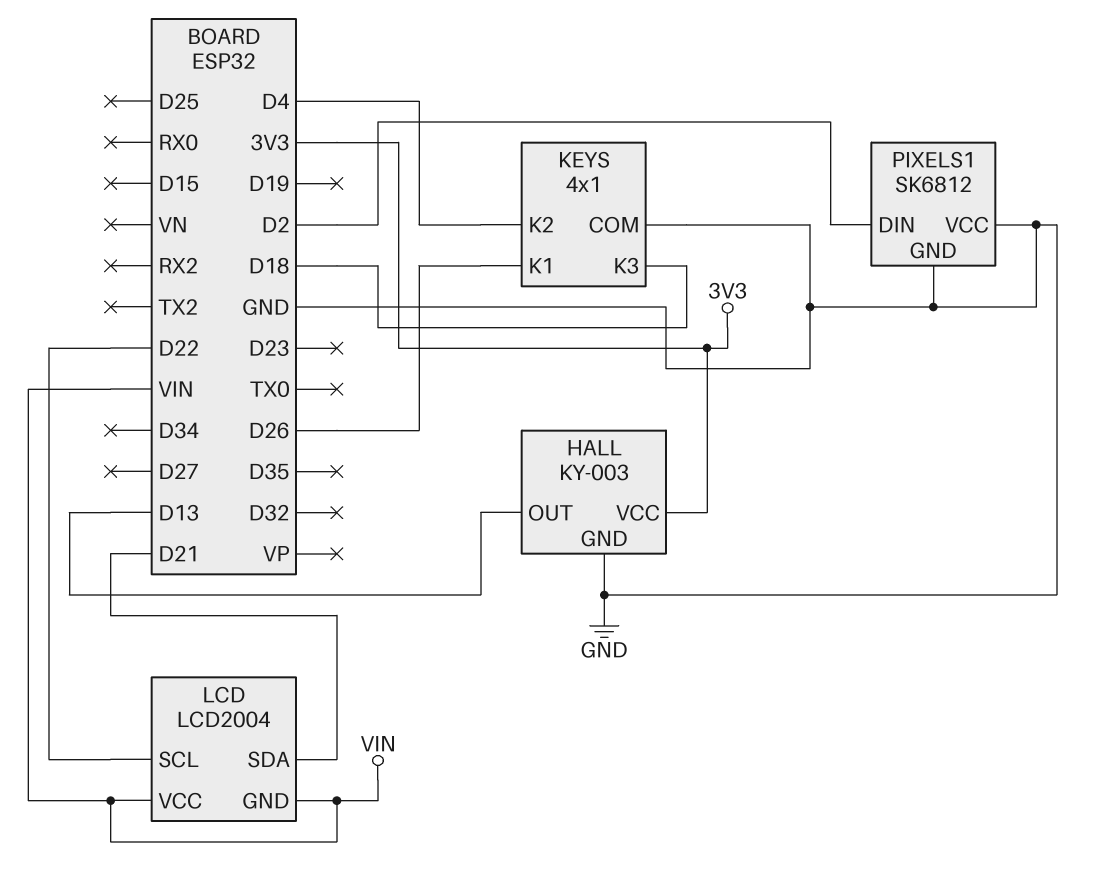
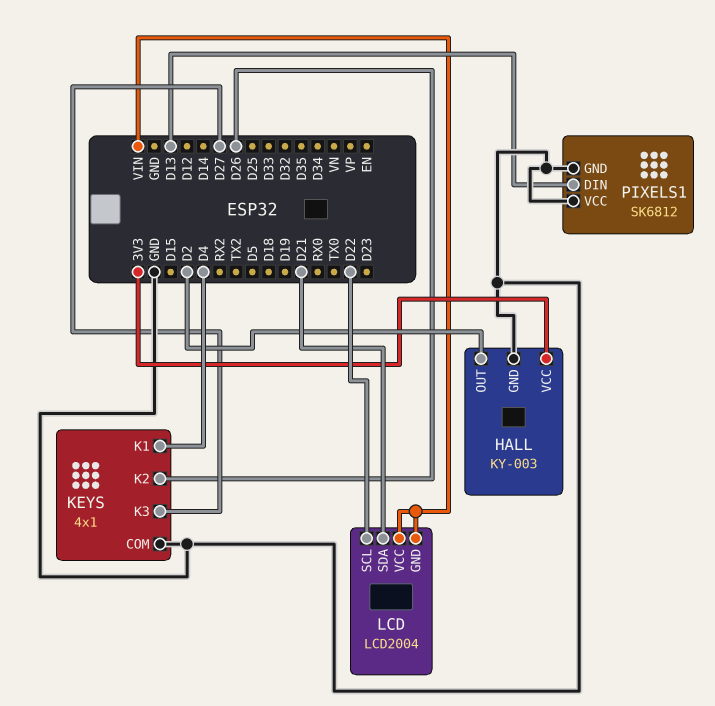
HALL pin OUT: D13 -> D2
KEYS pin K1: D26 -> D4
KEYS pin K2: D4 -> D26
KEYS pin K3: D18 -> D27
PIXELS1 pin DIN: D2 -> D13

